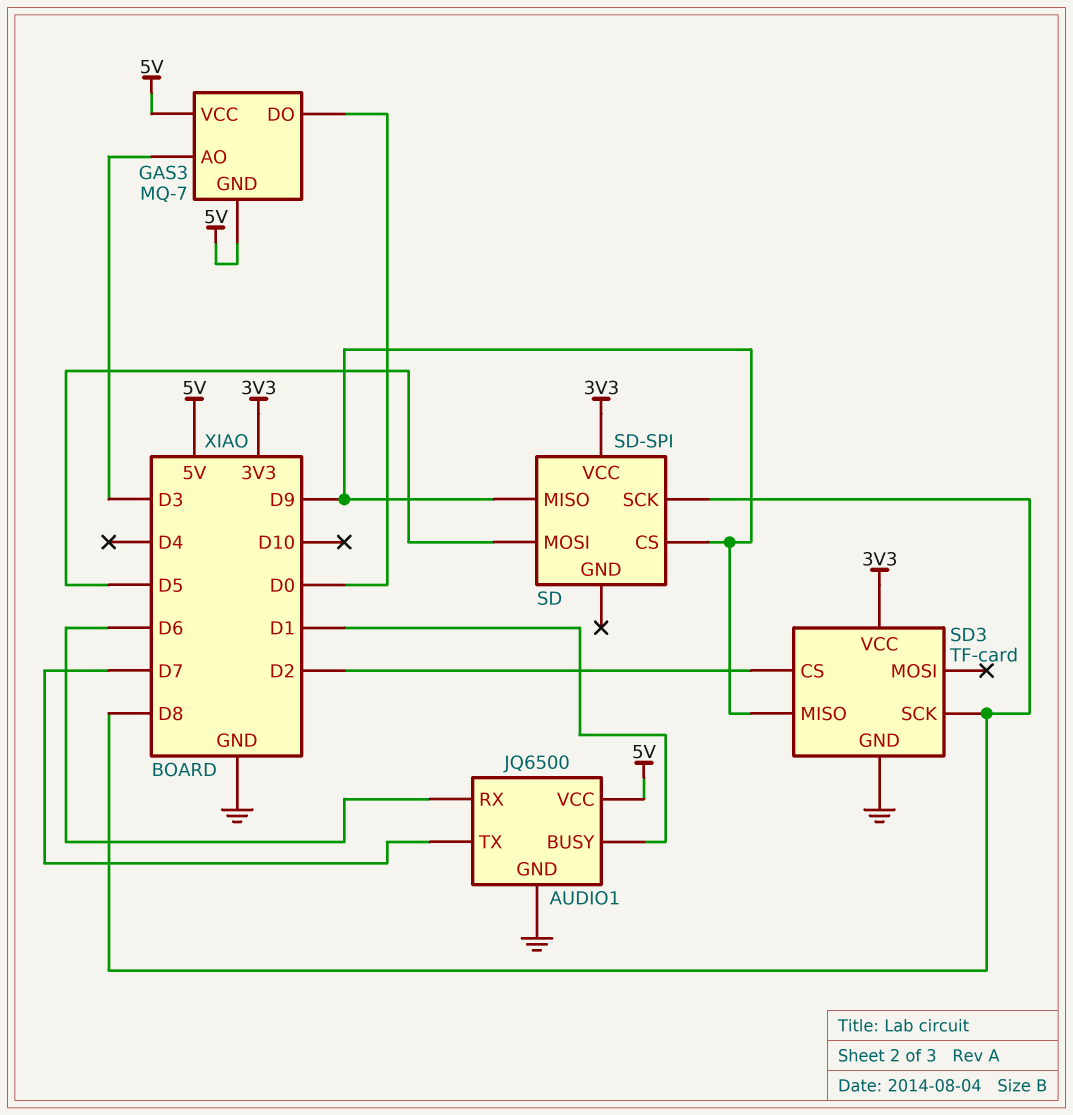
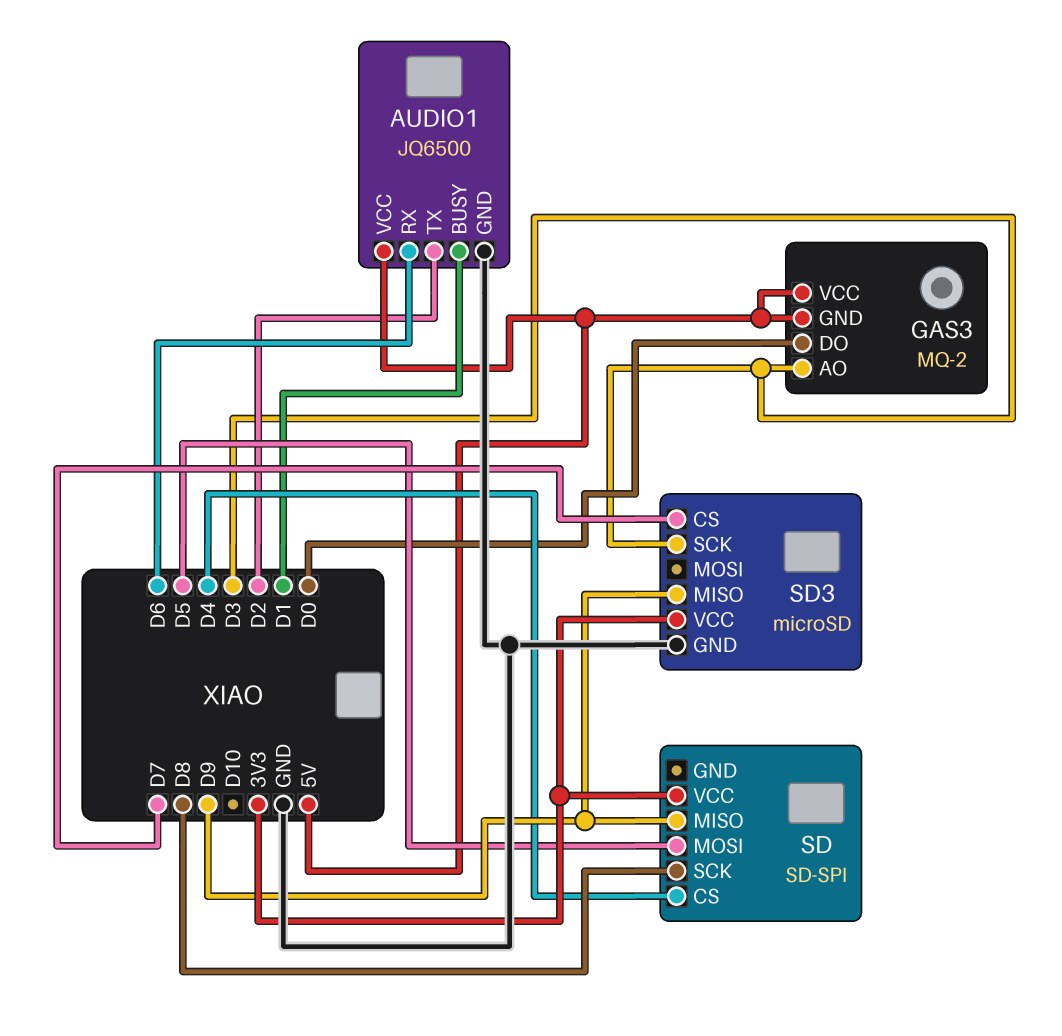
AUDIO1 pin TX: D7 -> D2
GAS3: MQ-7 -> MQ-2
SD pin CS: D9 -> D4
SD3: TF-card -> microSD
SD3 pin CS: D2 -> D7
SD3 pin SCK: D8 -> D3

